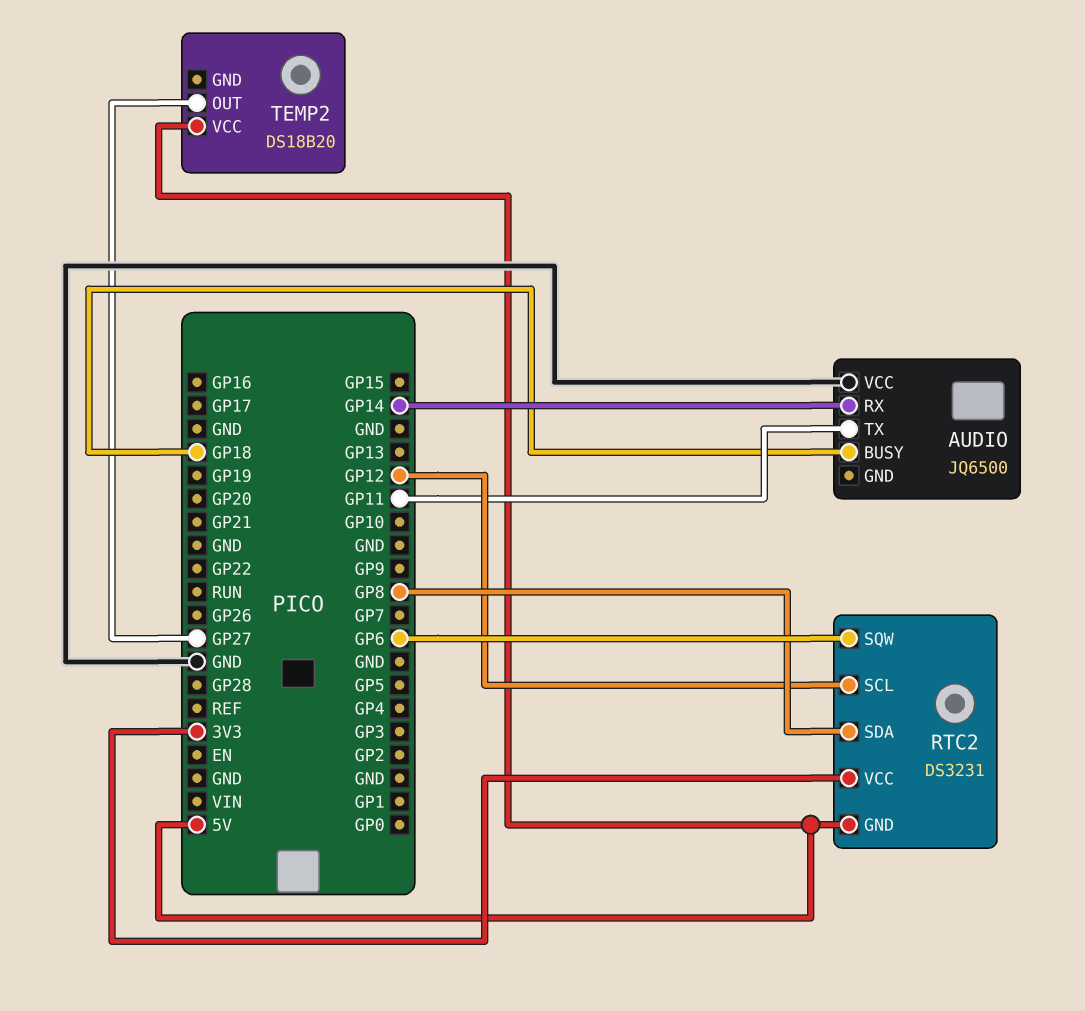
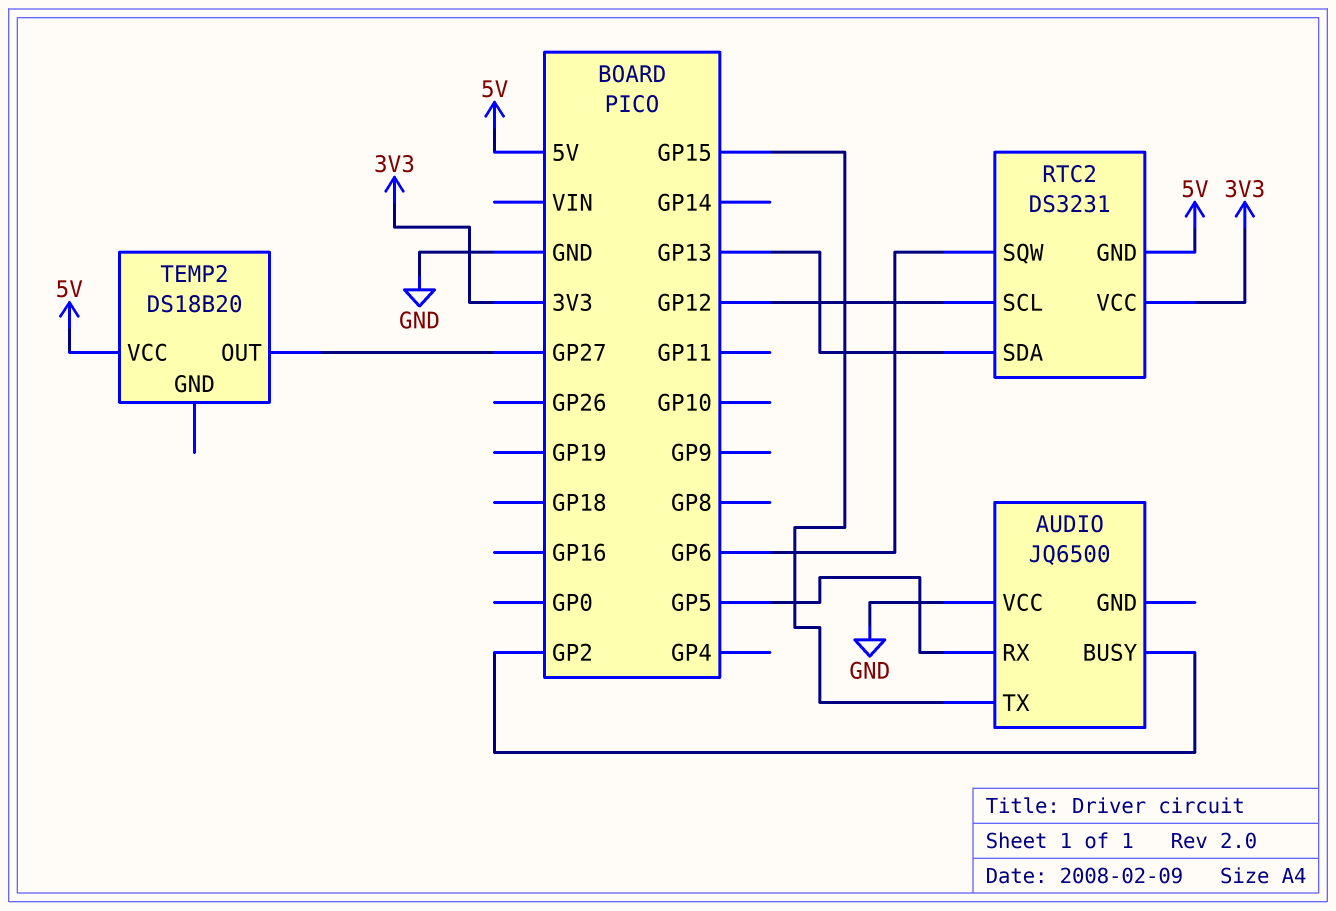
AUDIO pin BUSY: GP18 -> GP2
AUDIO pin RX: GP14 -> GP5
AUDIO pin TX: GP11 -> GP15
RTC2 pin SDA: GP8 -> GP13

